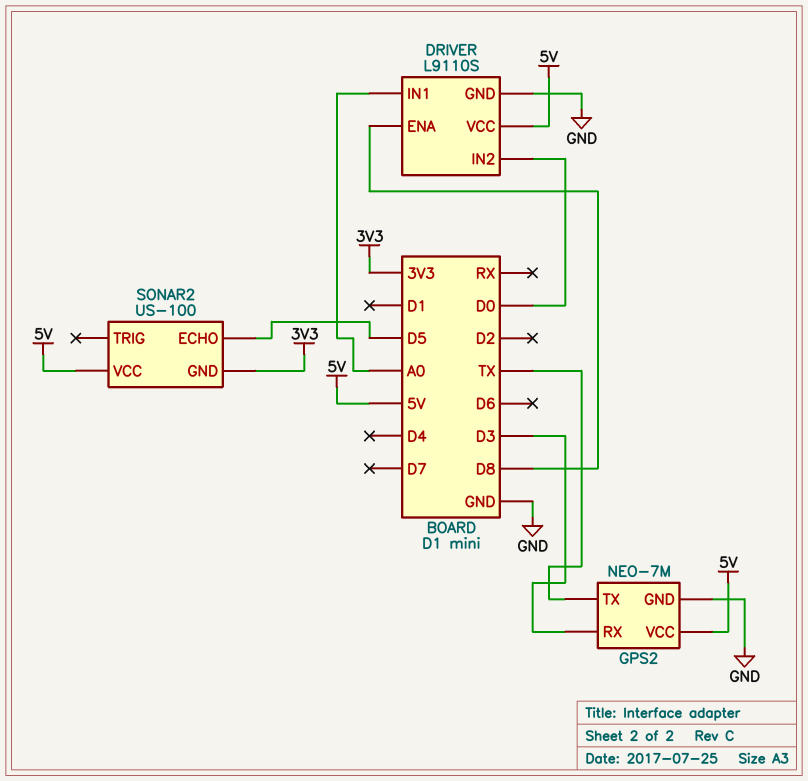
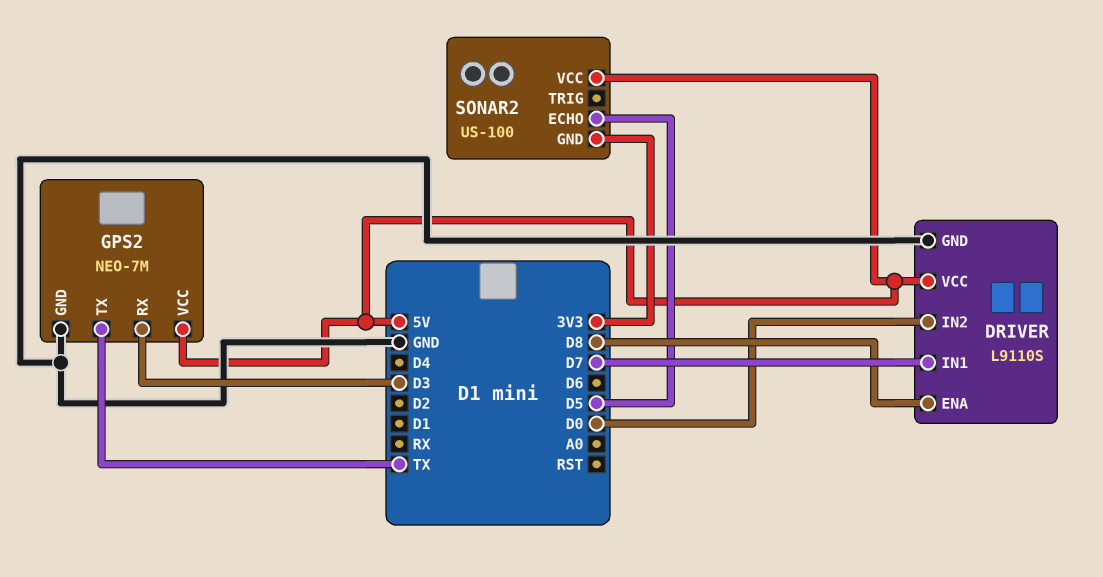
DRIVER pin IN1: A0 -> D7

